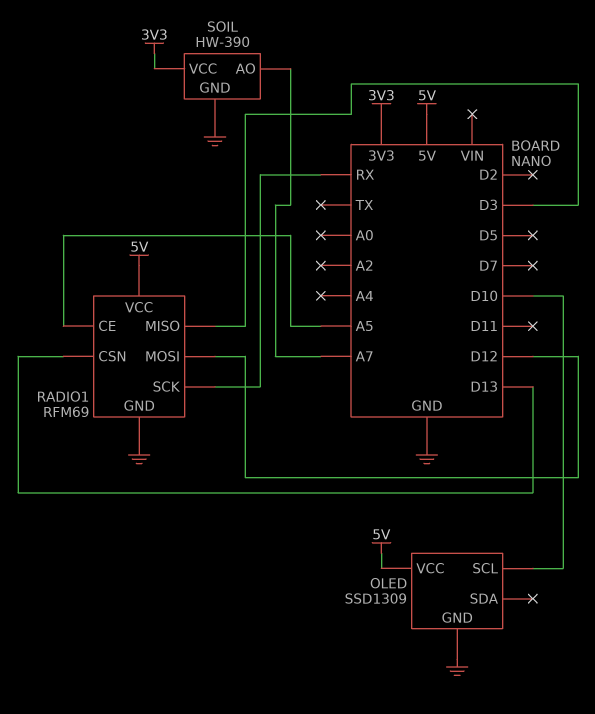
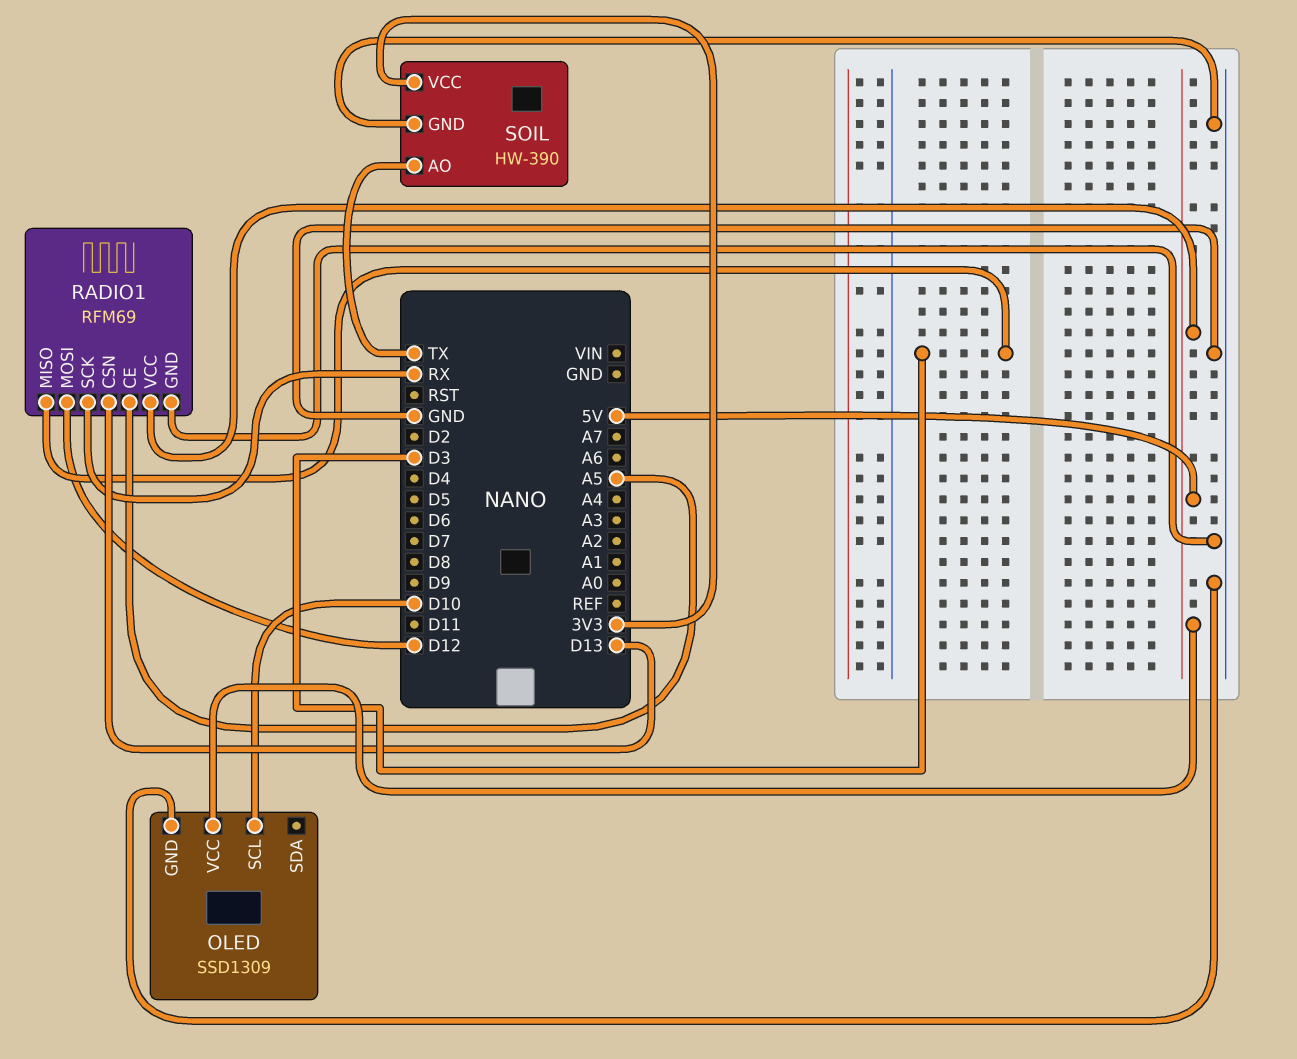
SOIL pin AO: A7 -> TX

